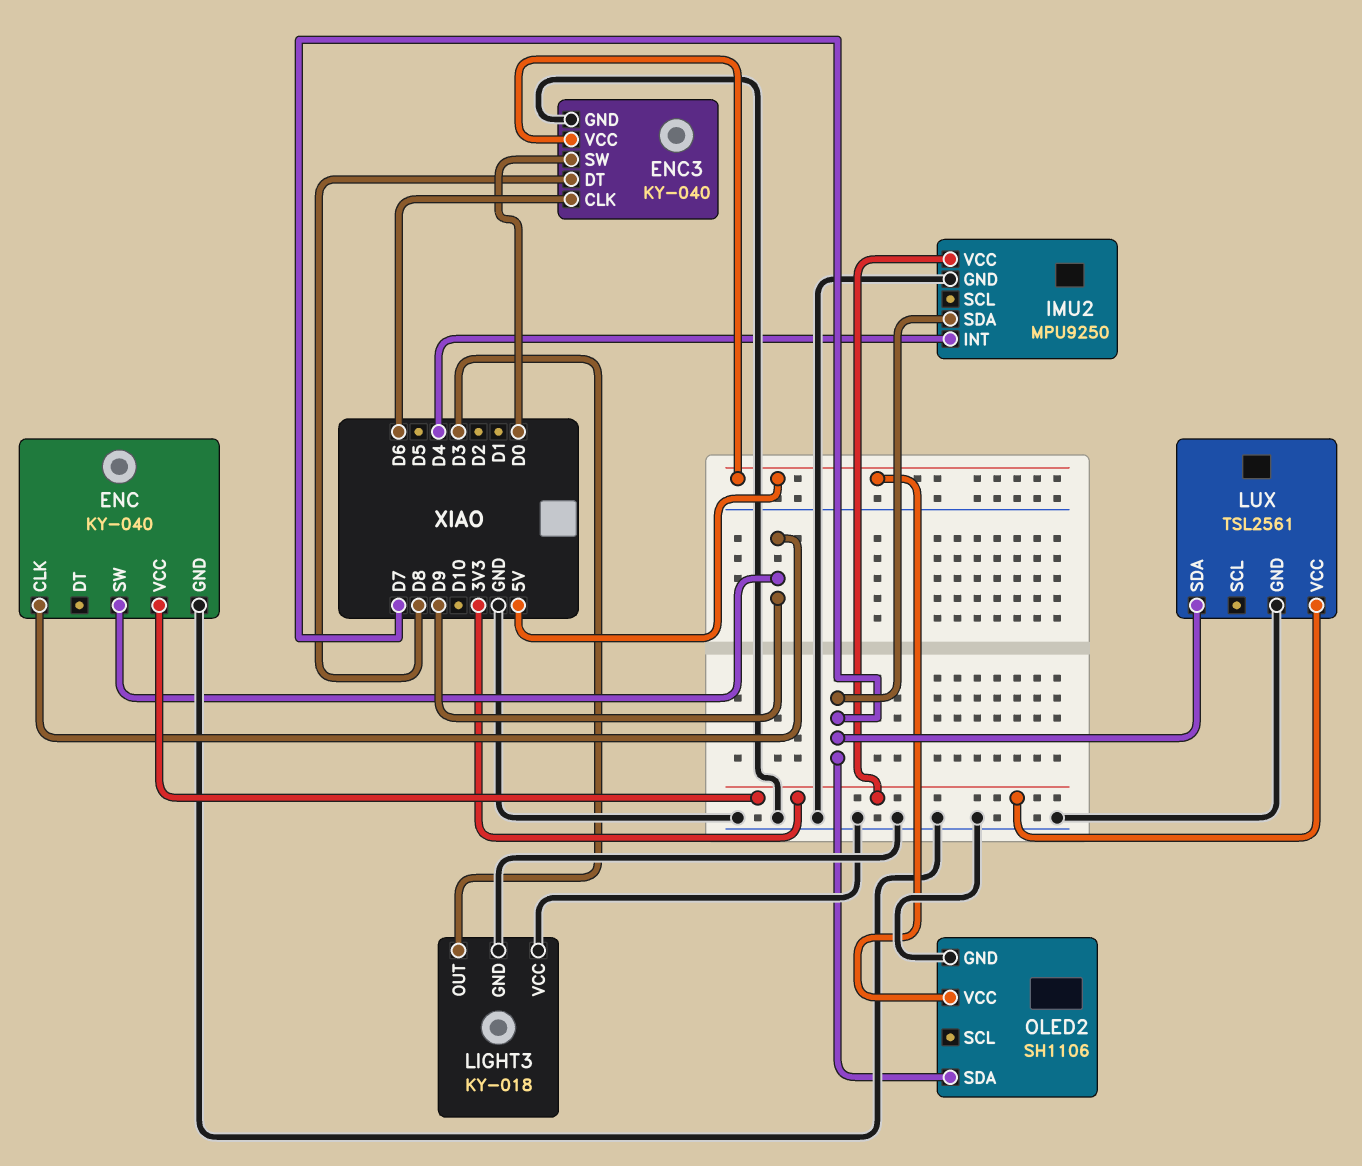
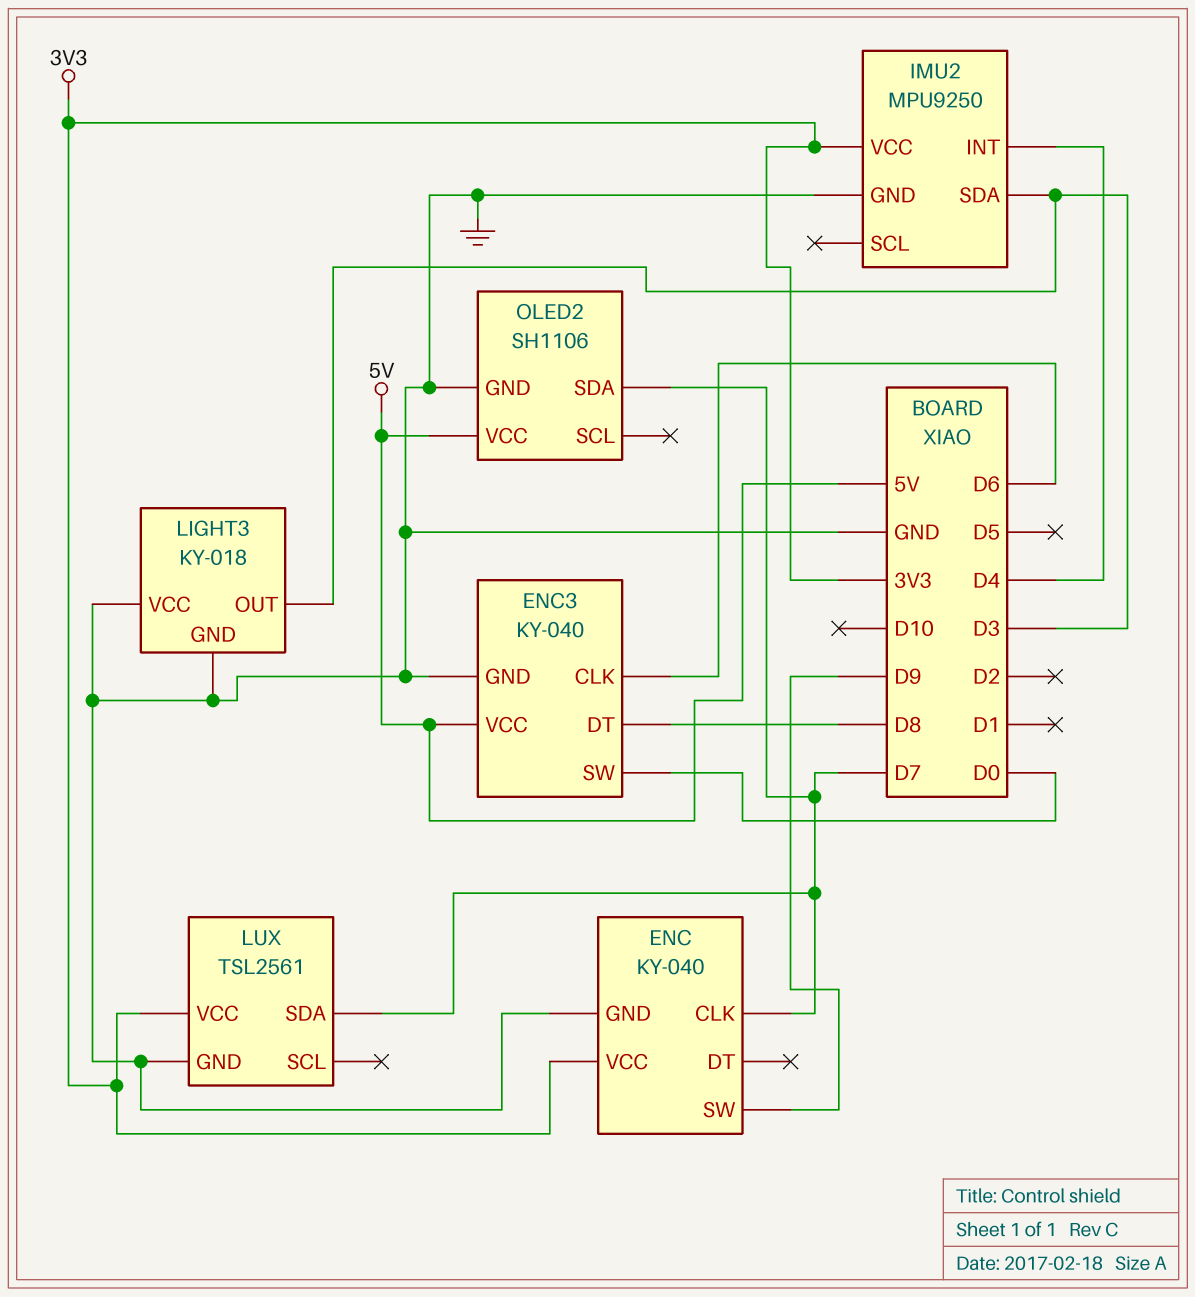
ENC pin CLK: D9 -> D7
IMU2 pin SDA: D7 -> D3

